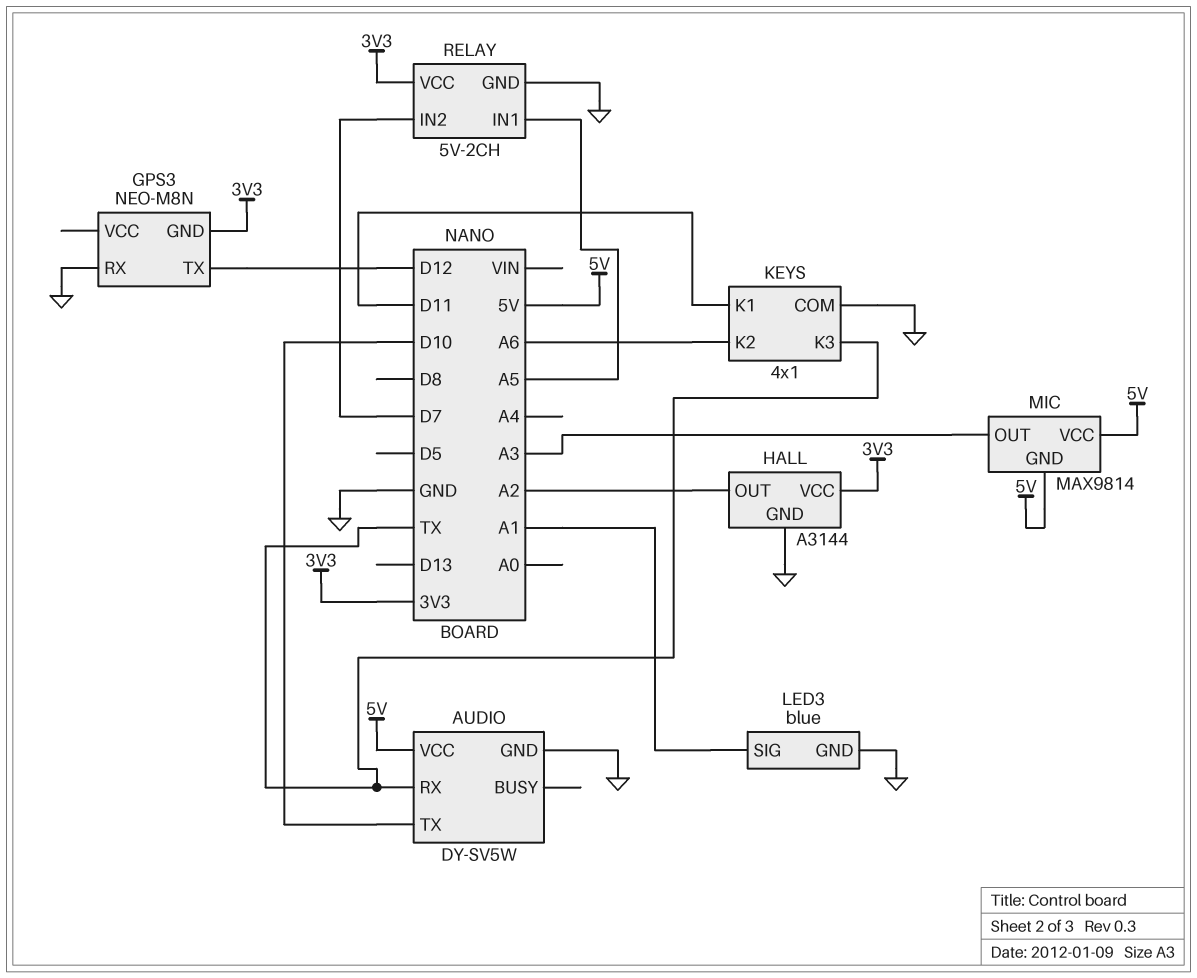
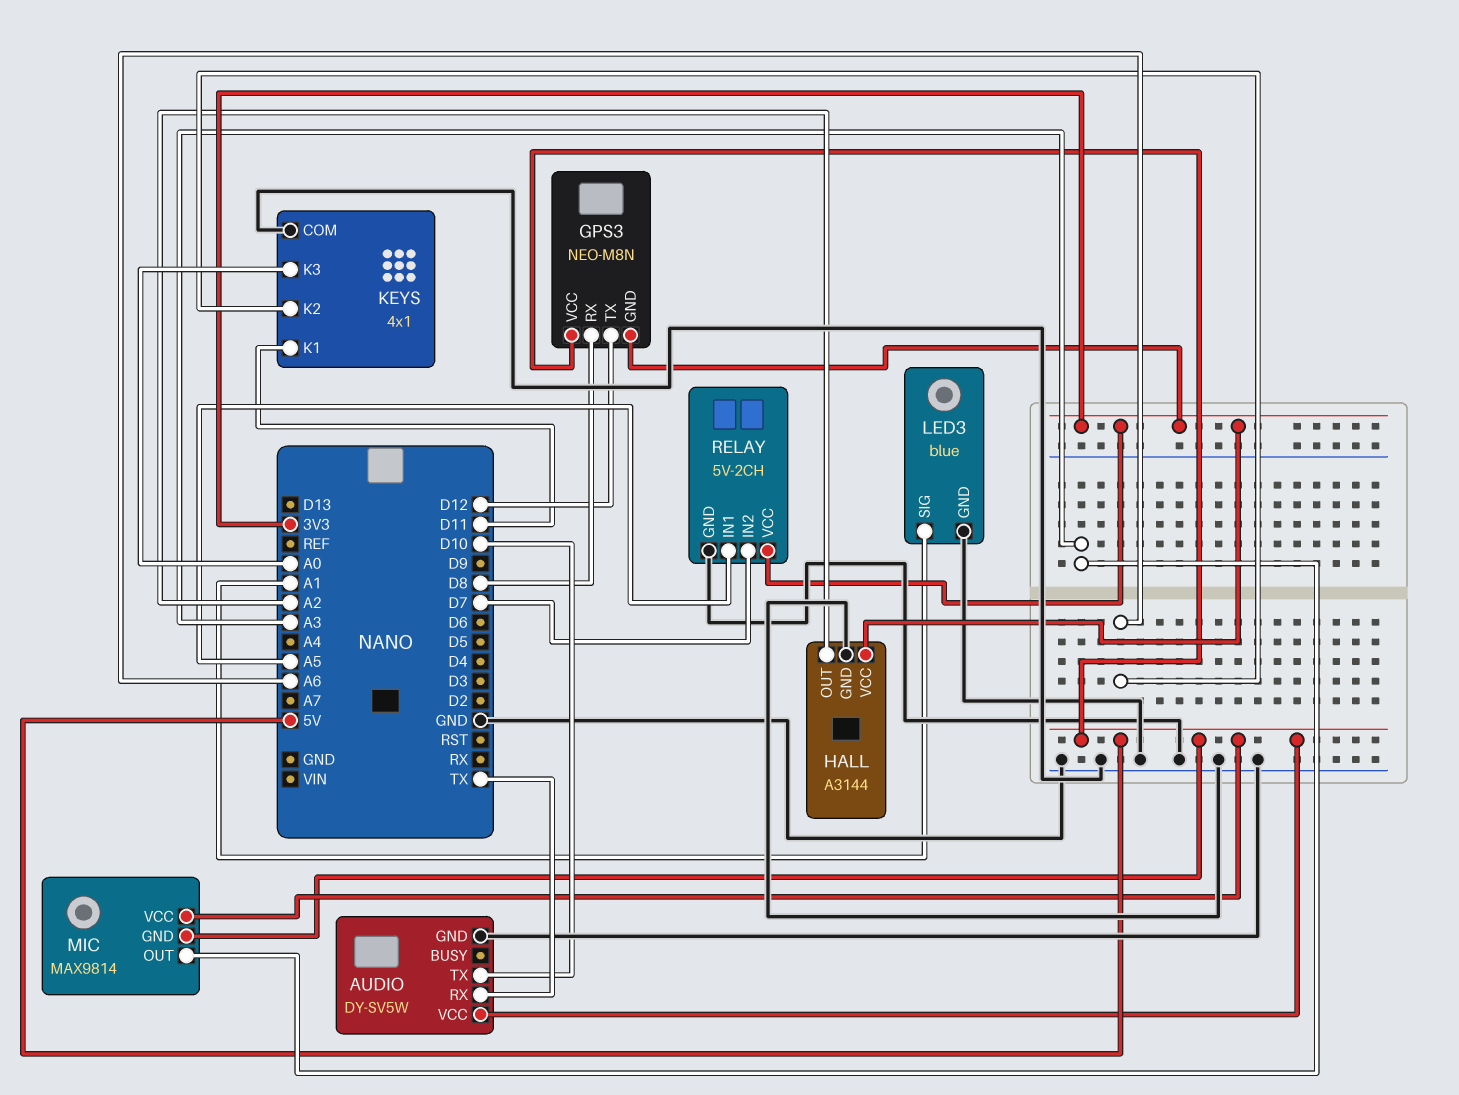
GPS3 pin RX: GND -> D8
GPS3 pin VCC: none -> 5V
KEYS pin K3: TX -> A0

